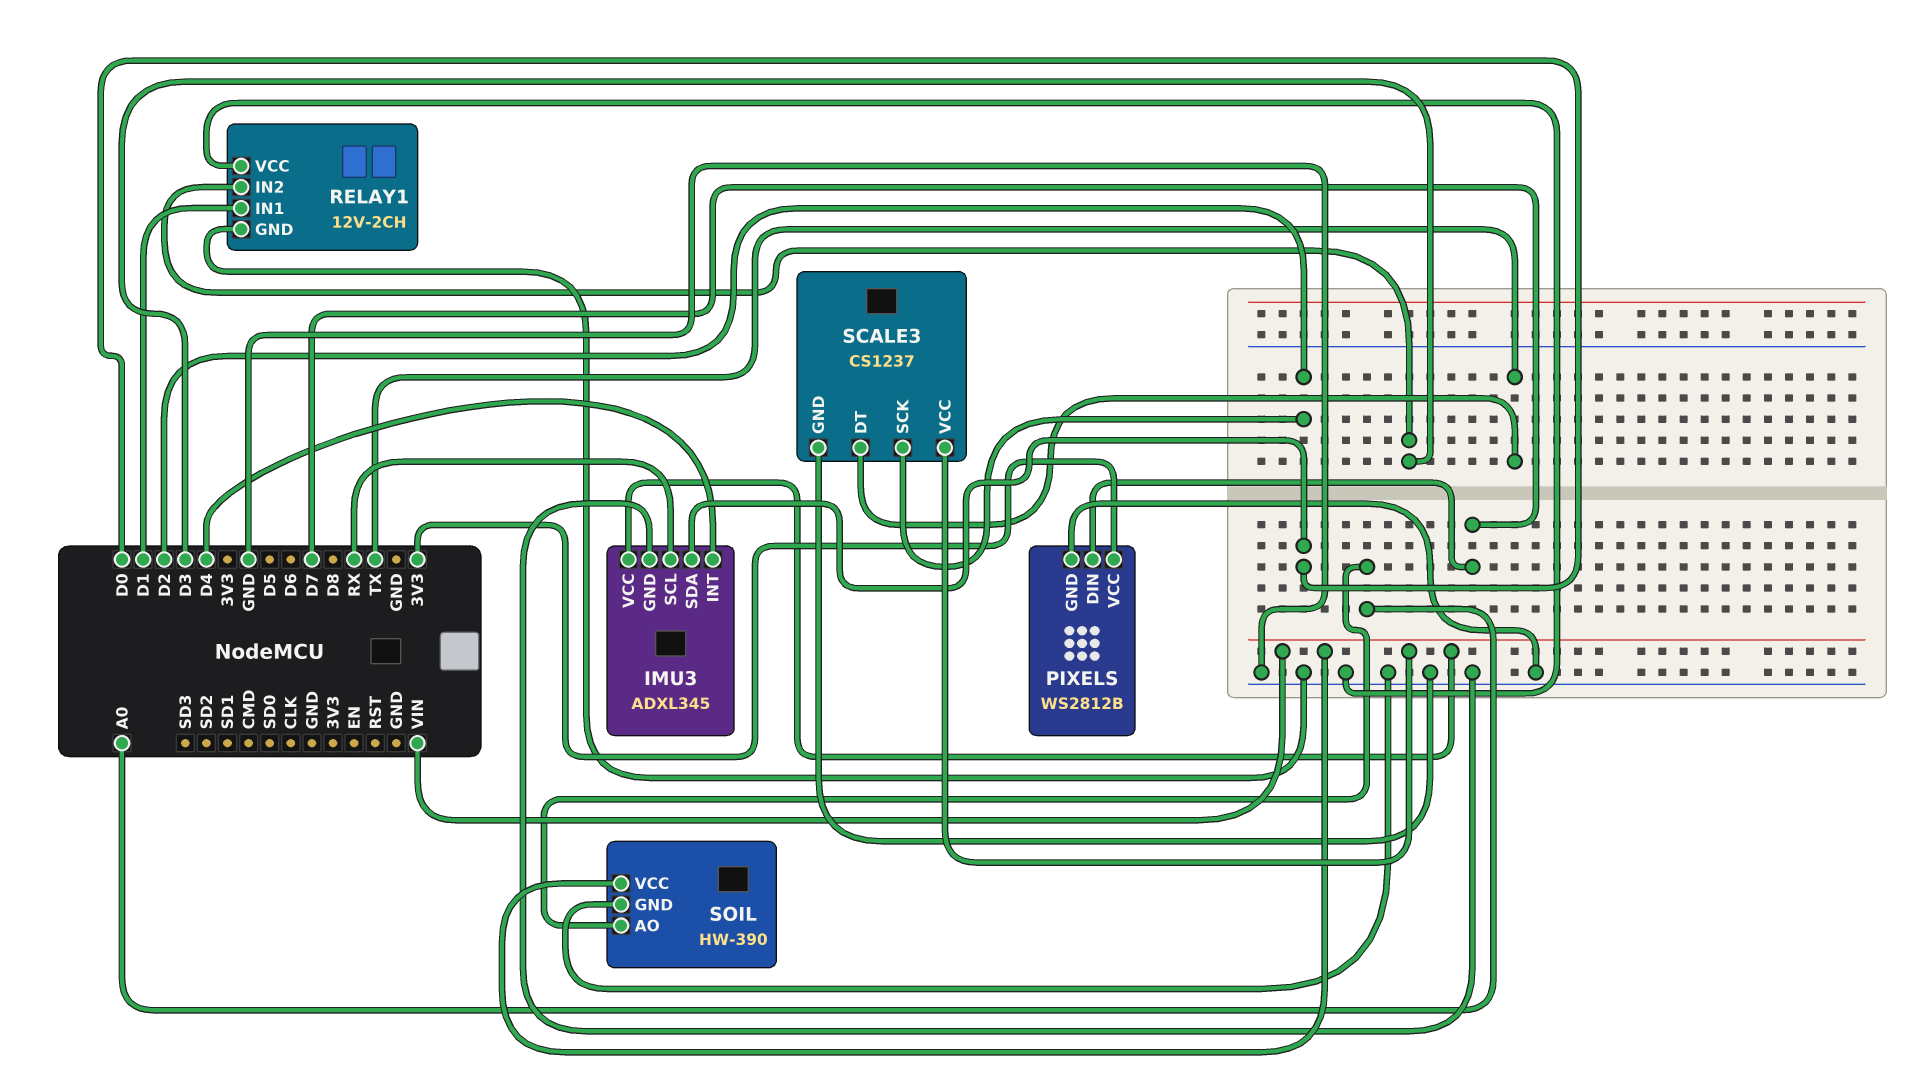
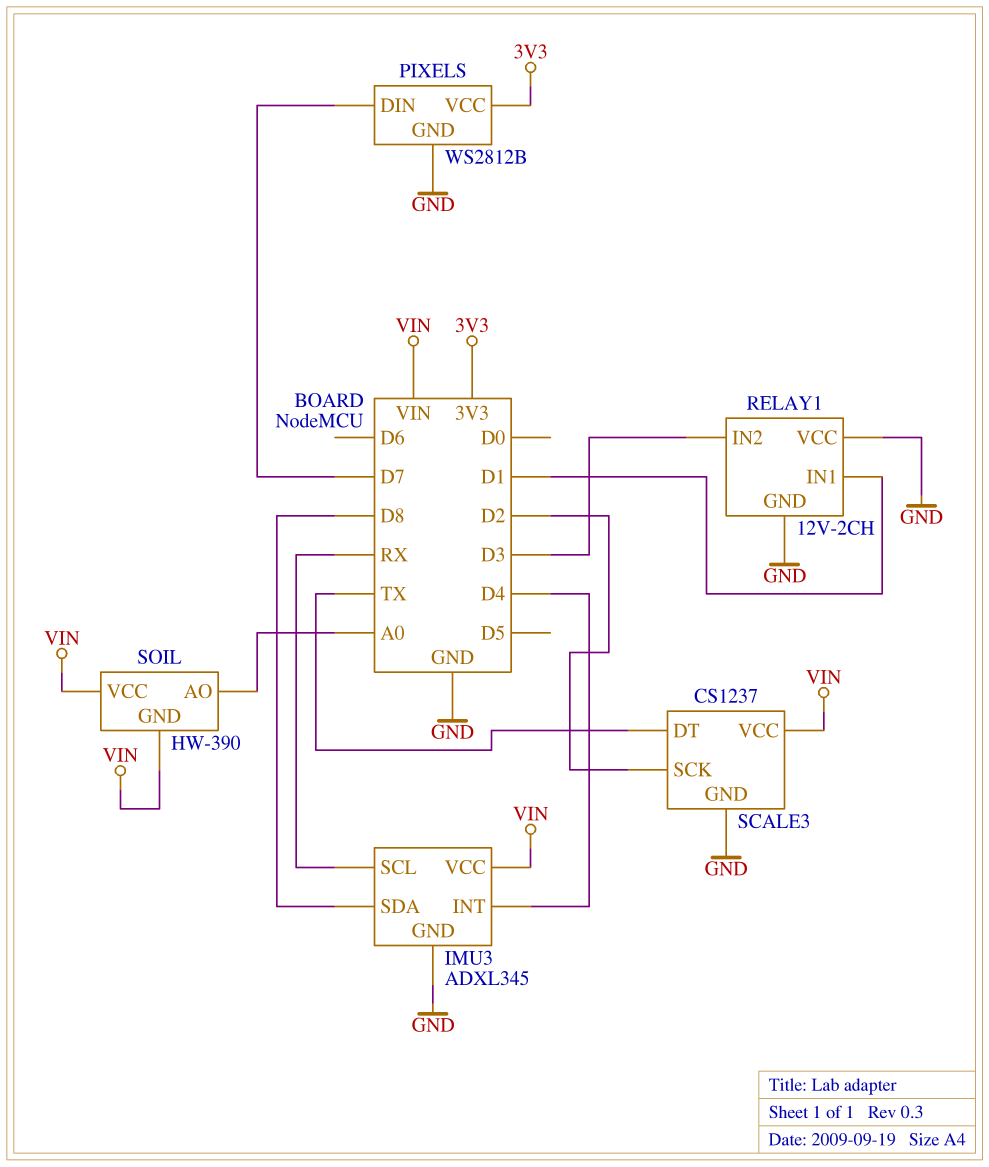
IMU3 pin SDA: D0 -> D8
SOIL pin GND: GND -> VIN

